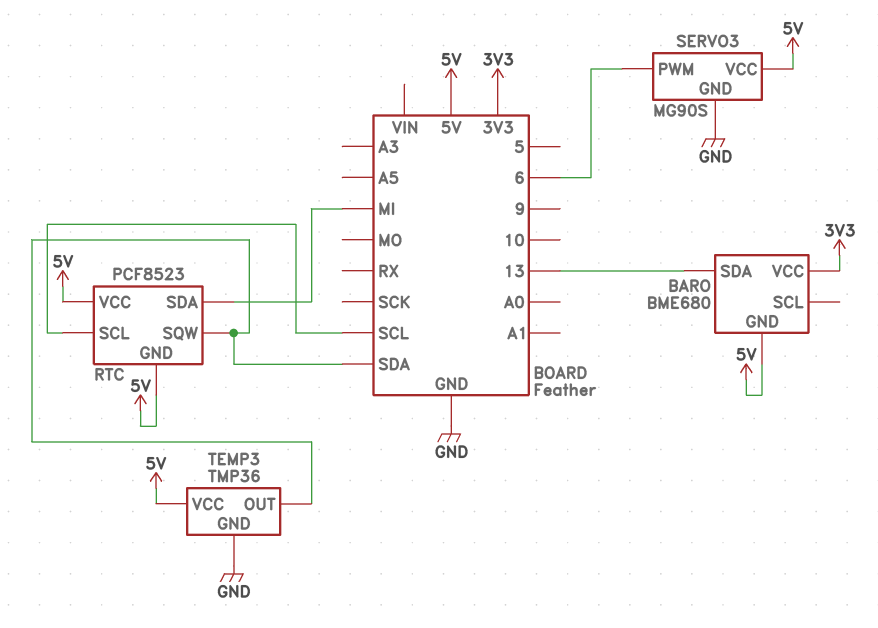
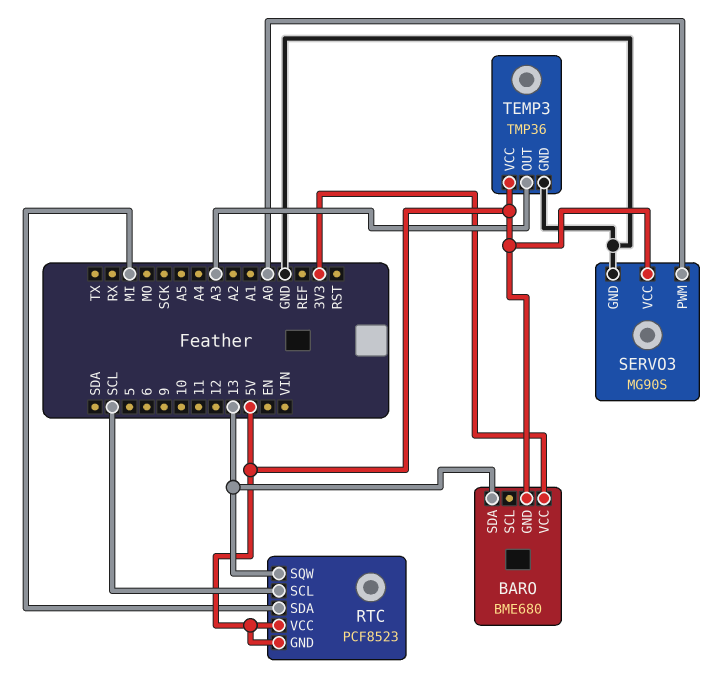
RTC pin SQW: SDA -> 13
SERVO3 pin PWM: 6 -> A0
TEMP3 pin OUT: SDA -> A3

